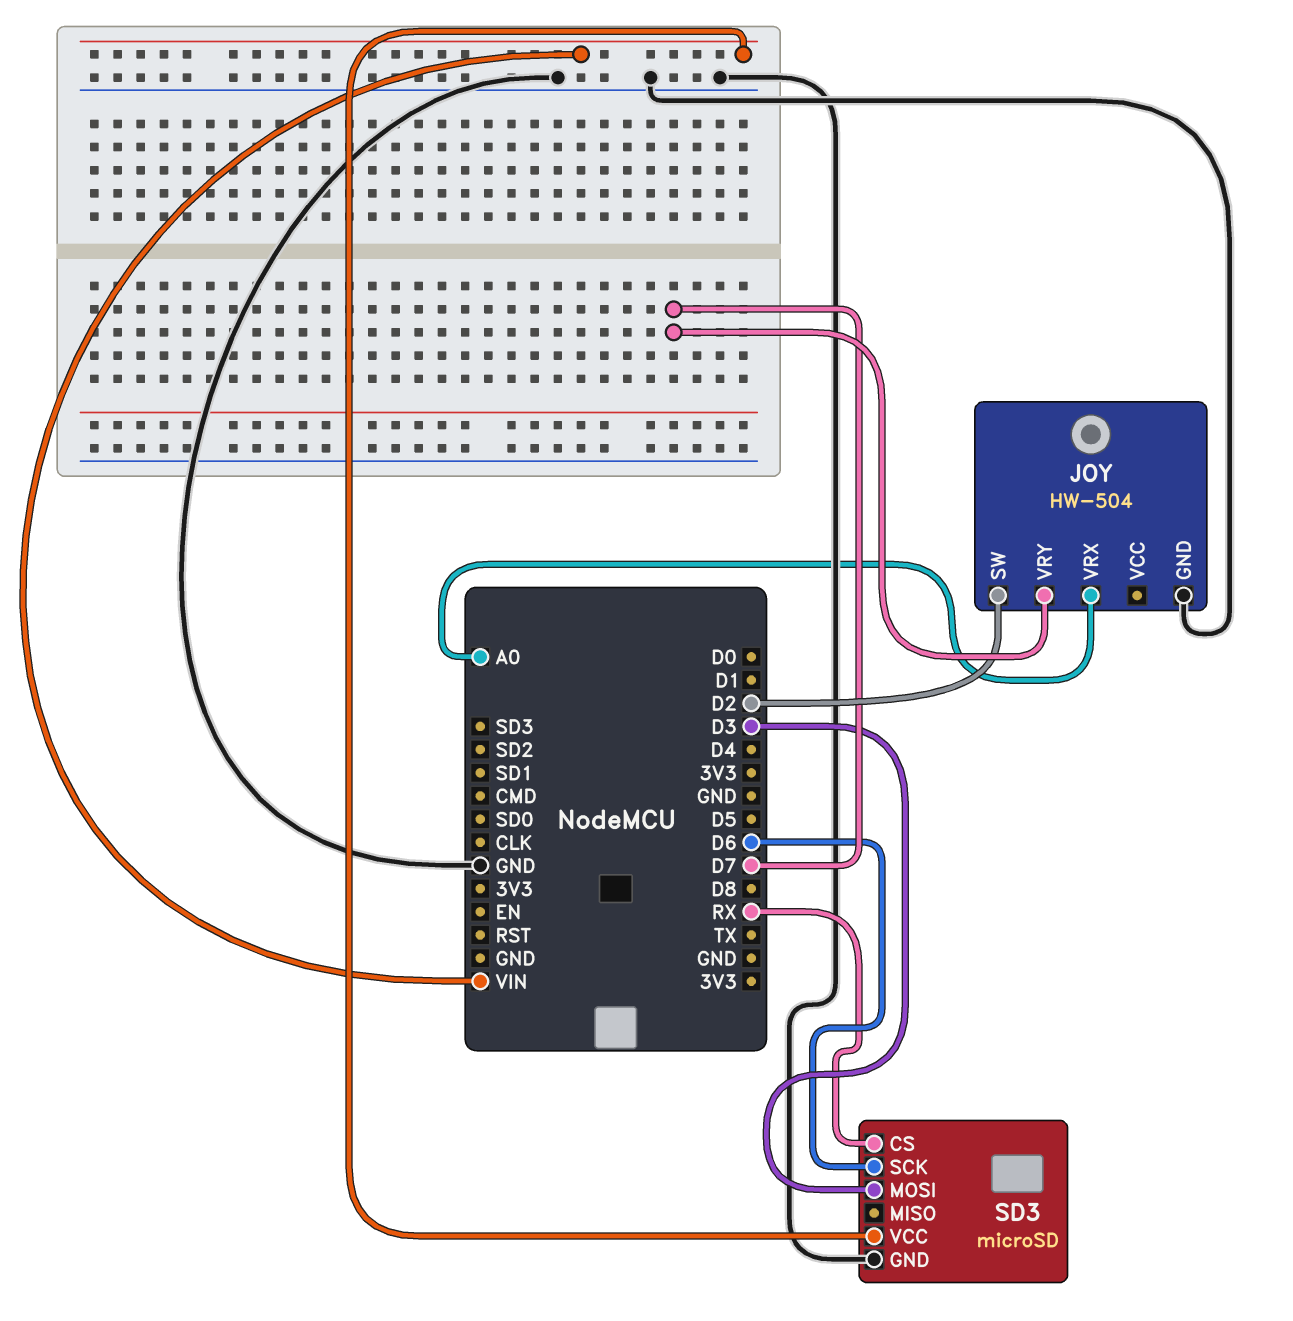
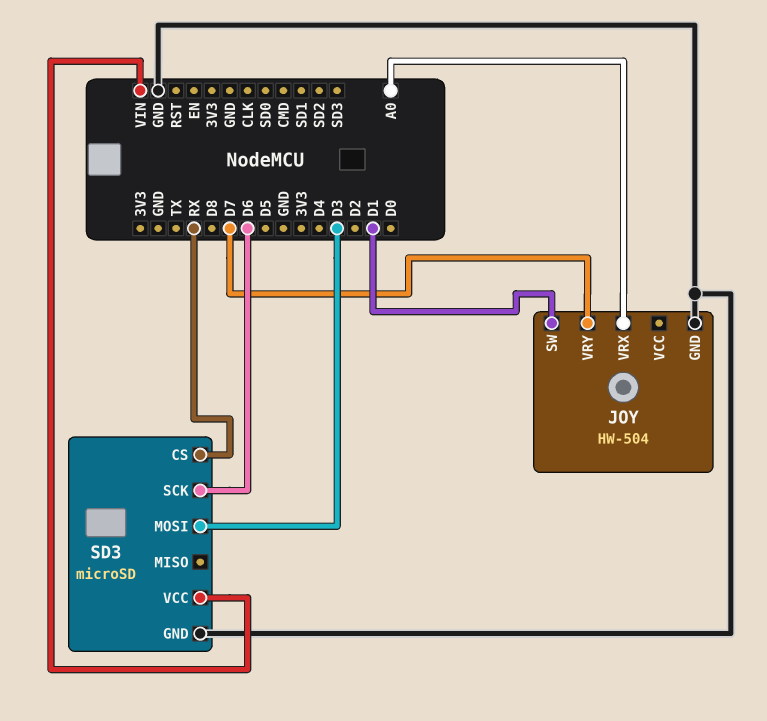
JOY pin SW: D2 -> D1

